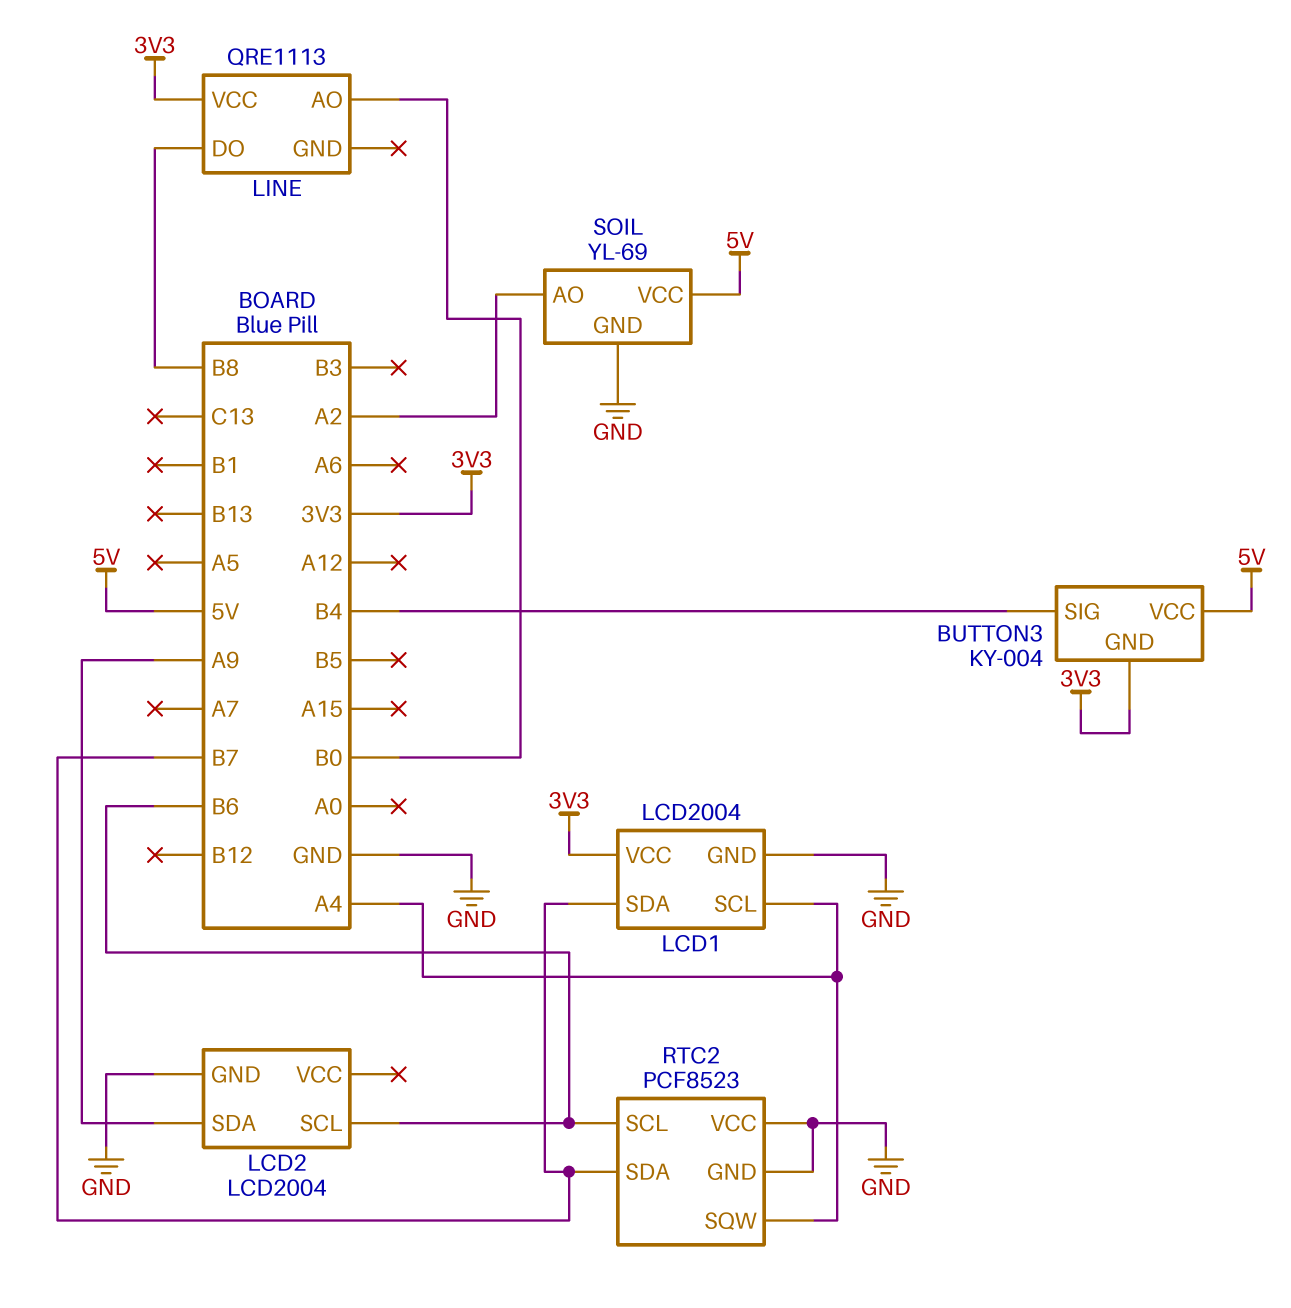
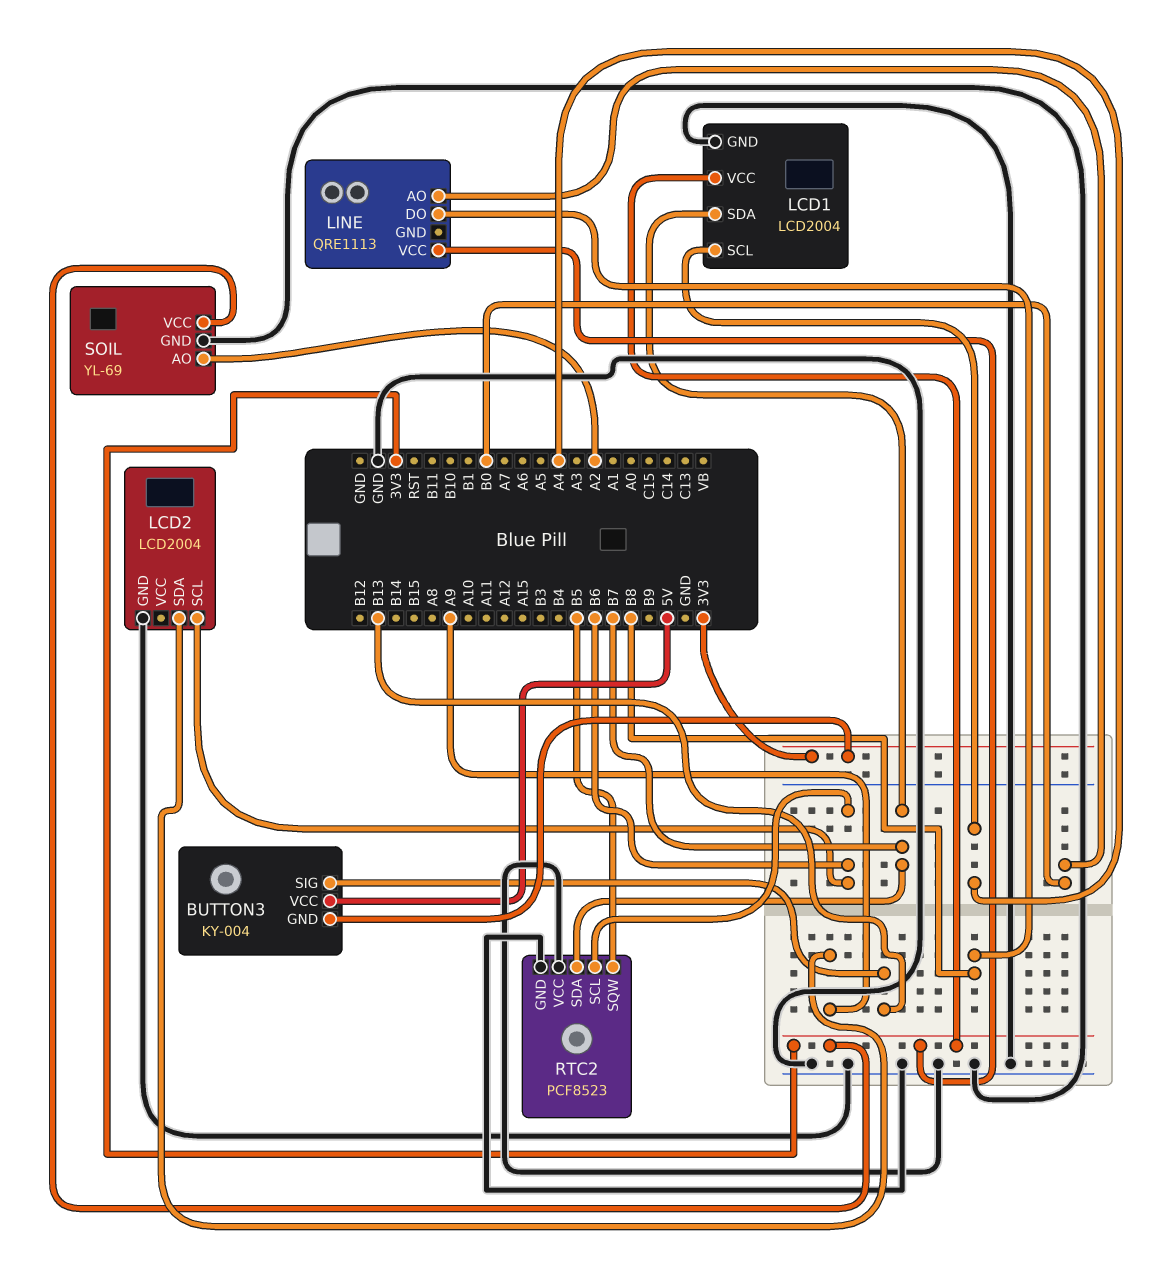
BUTTON3 pin SIG: B4 -> B13
RTC2 pin SQW: A4 -> B5
SOIL pin VCC: 5V -> 3V3

